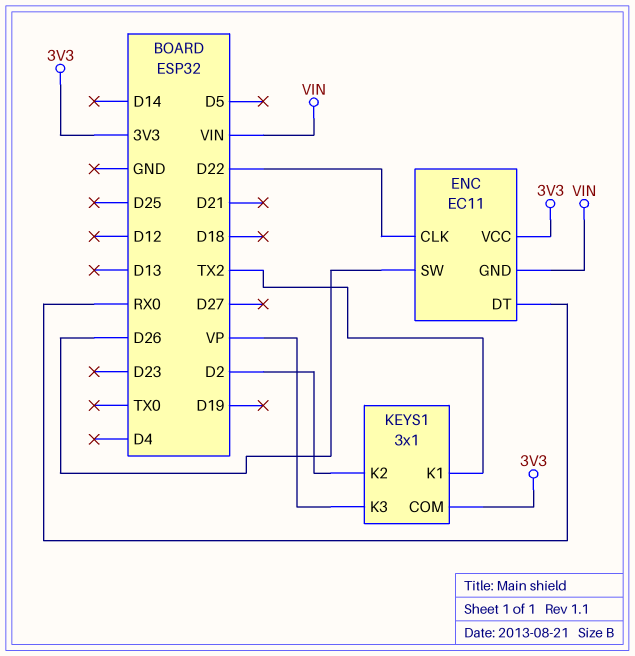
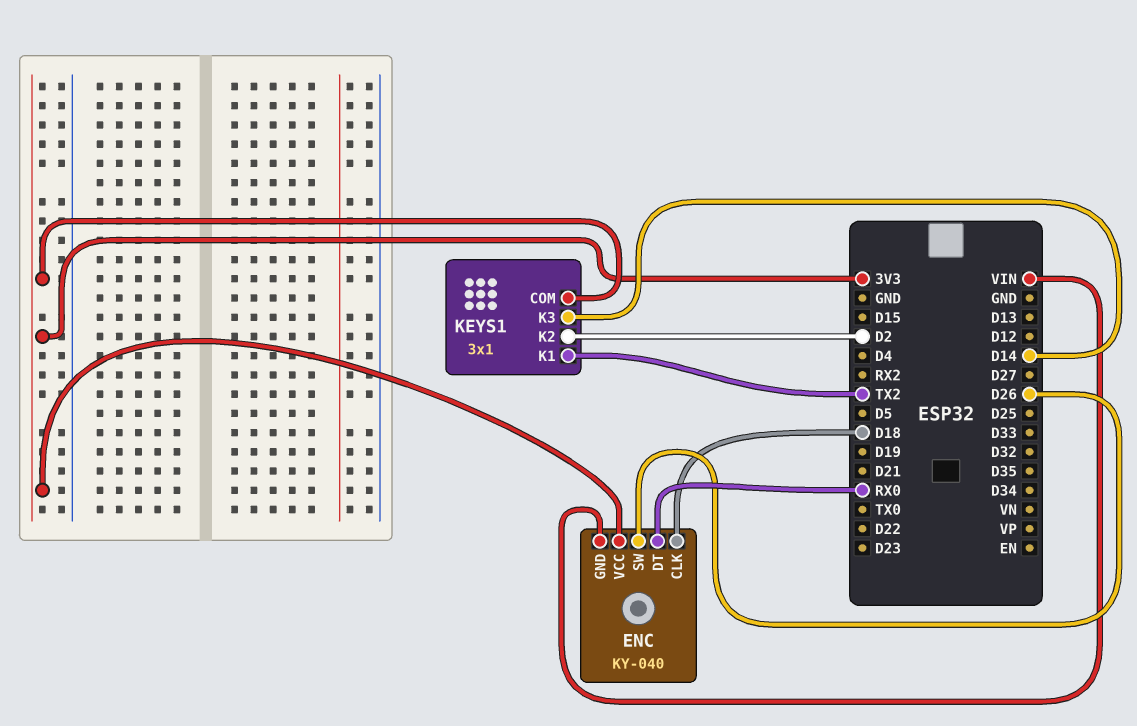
ENC: EC11 -> KY-040
ENC pin CLK: D22 -> D18
KEYS1 pin K3: VP -> D14

